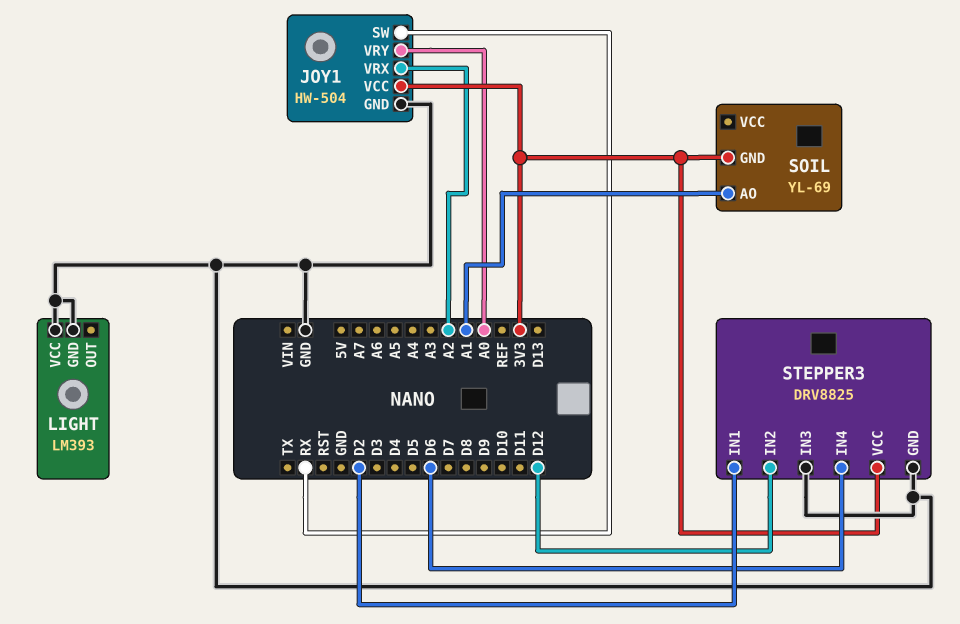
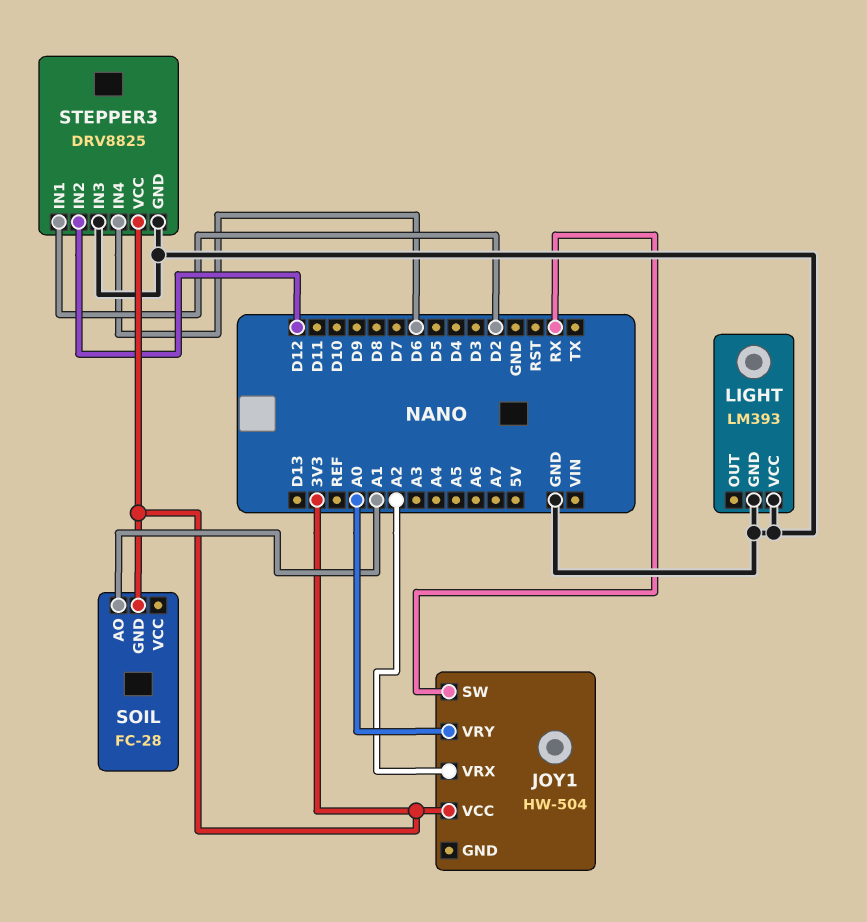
JOY1 pin GND: GND -> none
SOIL: YL-69 -> FC-28

